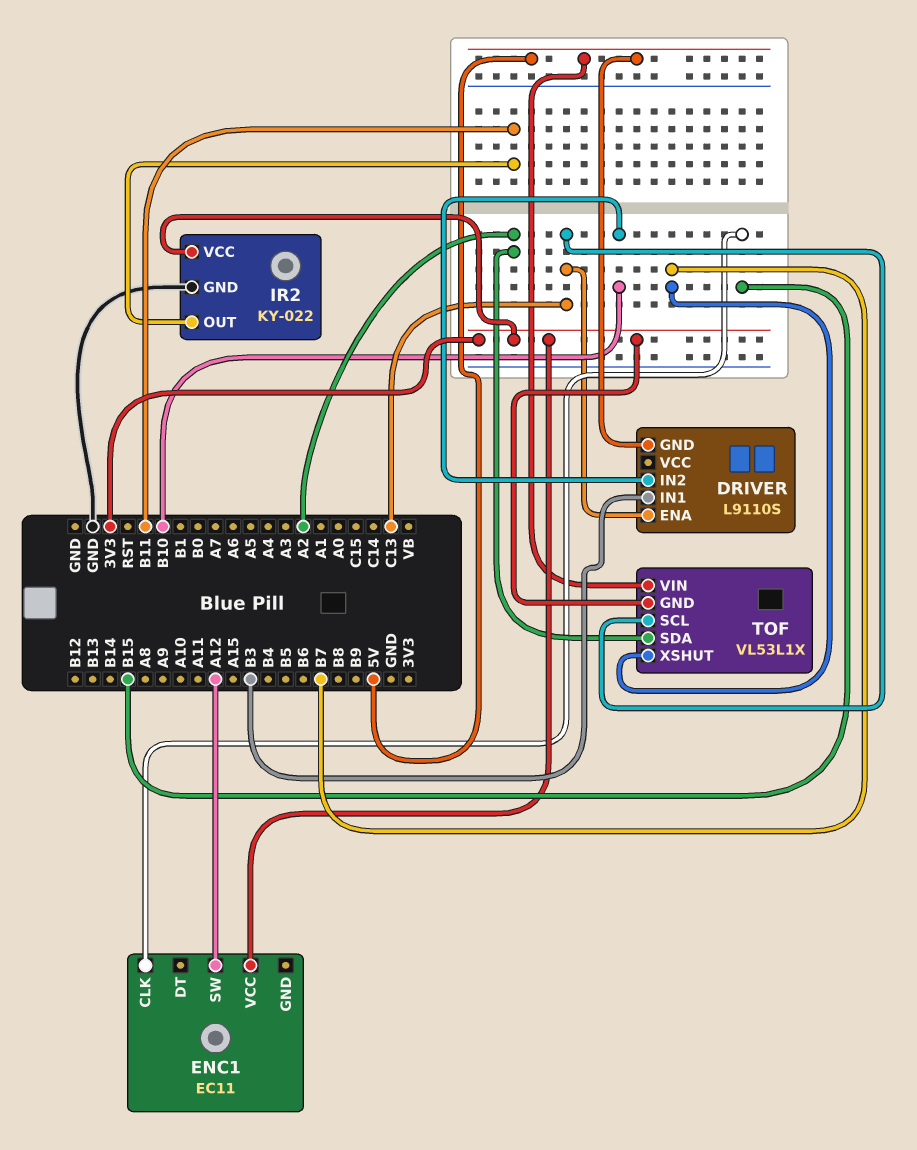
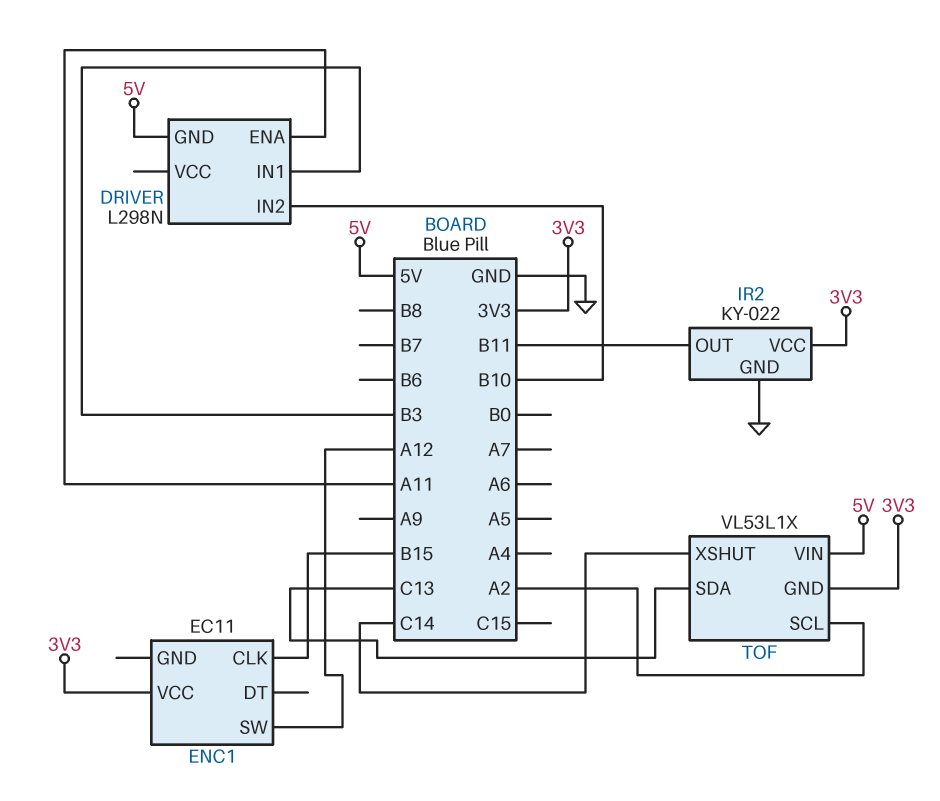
DRIVER: L9110S -> L298N
DRIVER pin ENA: C13 -> A11
TOF pin SCL: C13 -> A2
TOF pin SDA: A2 -> C13
TOF pin XSHUT: B7 -> C14

